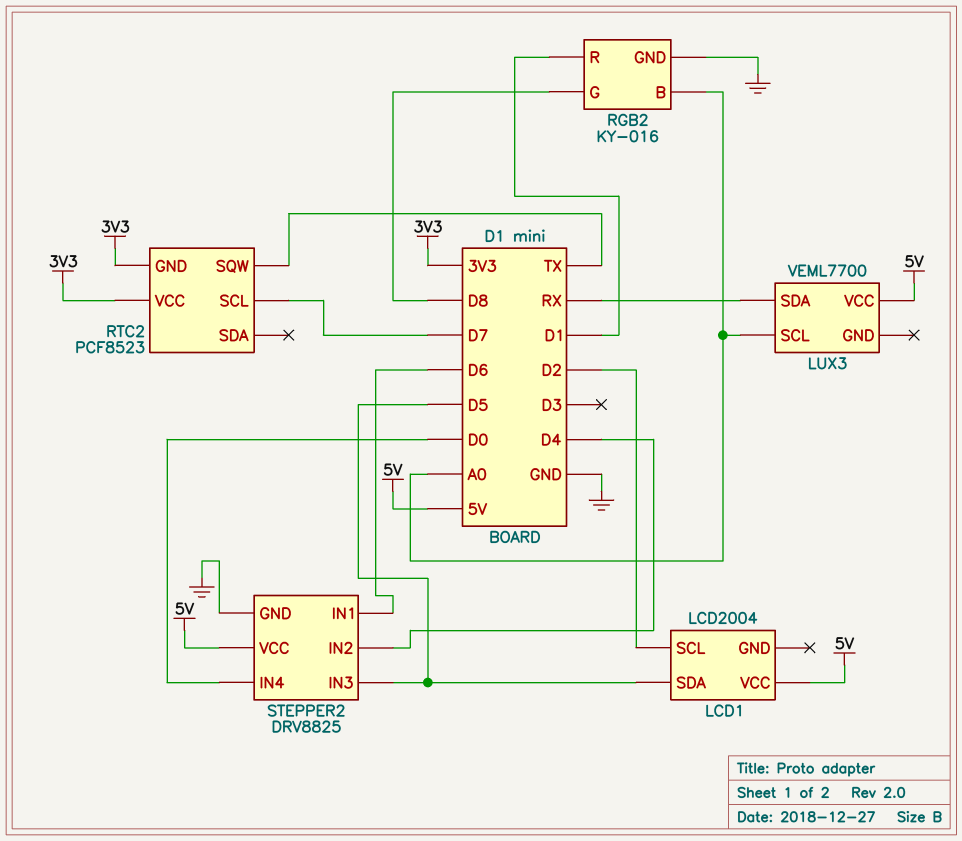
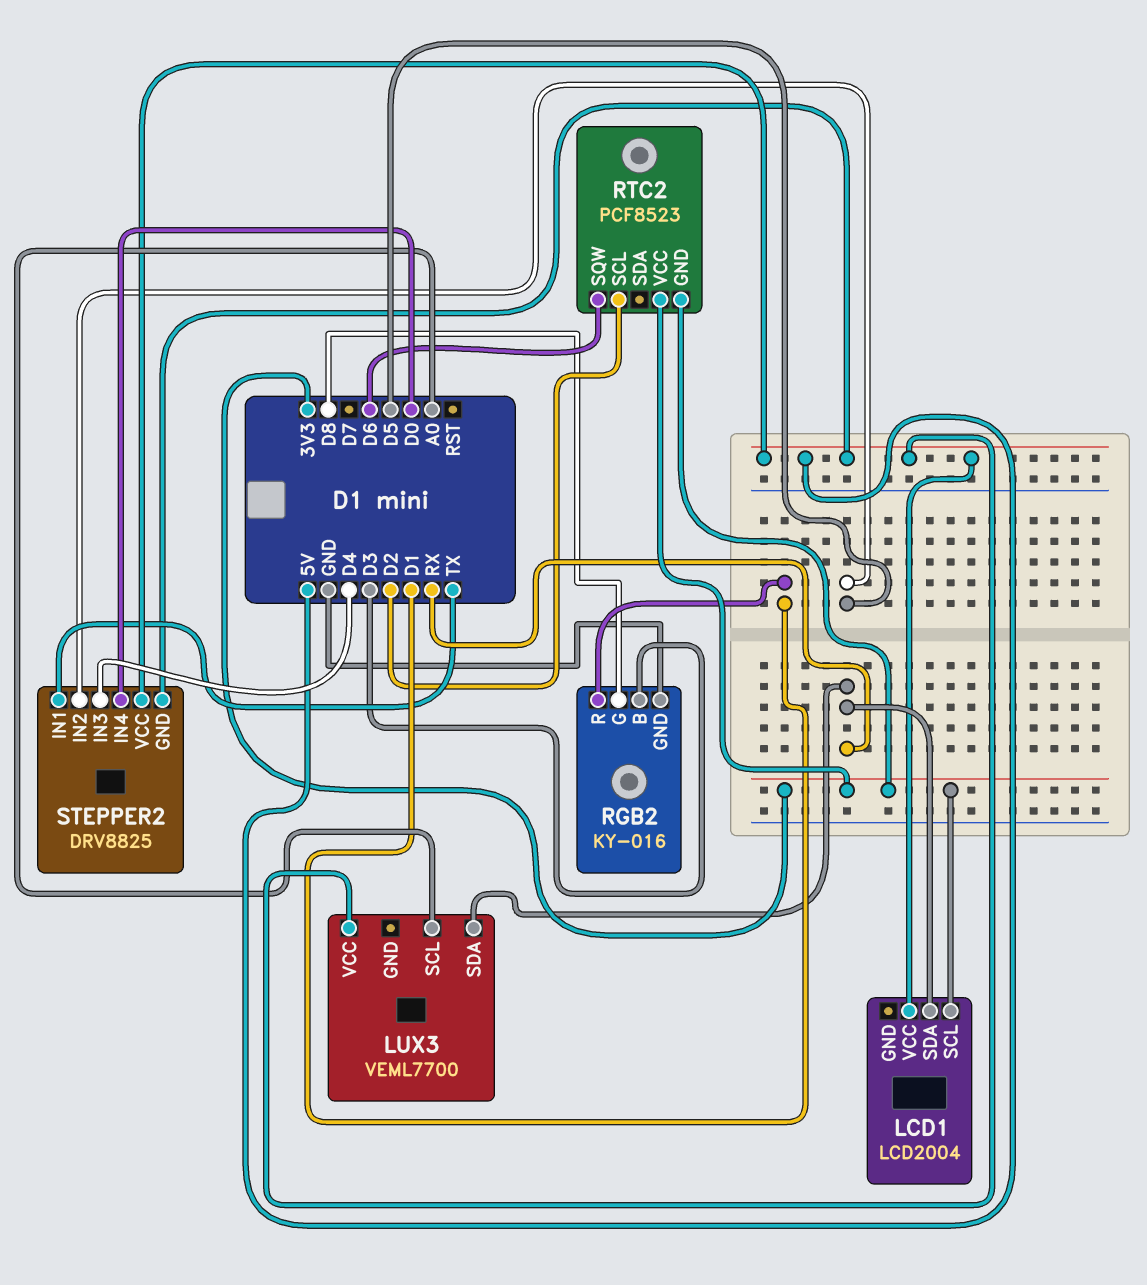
LCD1 pin SCL: D2 -> 3V3
LCD1 pin SDA: D5 -> RX
RGB2 pin B: A0 -> D3
RTC2 pin SCL: D7 -> D2
RTC2 pin SQW: TX -> D6
STEPPER2 pin GND: GND -> 5V
STEPPER2 pin IN1: D6 -> TX
STEPPER2 pin IN2: D4 -> D5
STEPPER2 pin IN3: D5 -> D4

